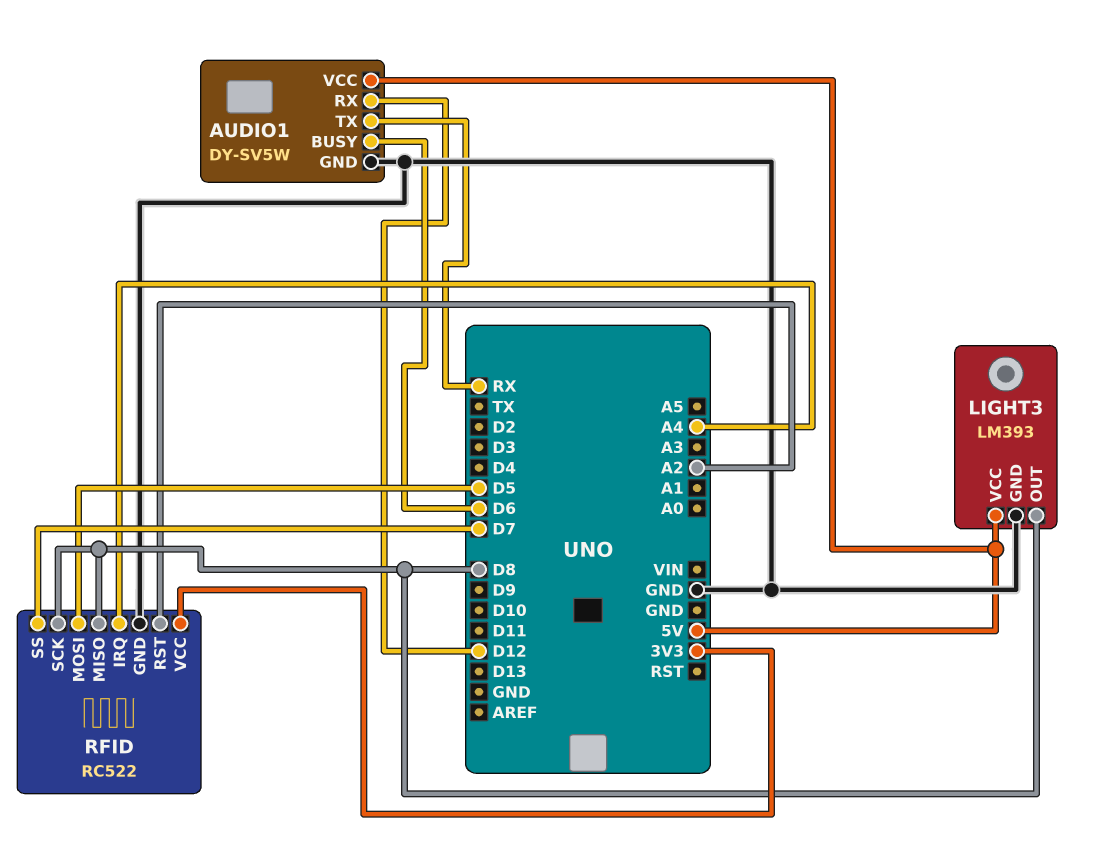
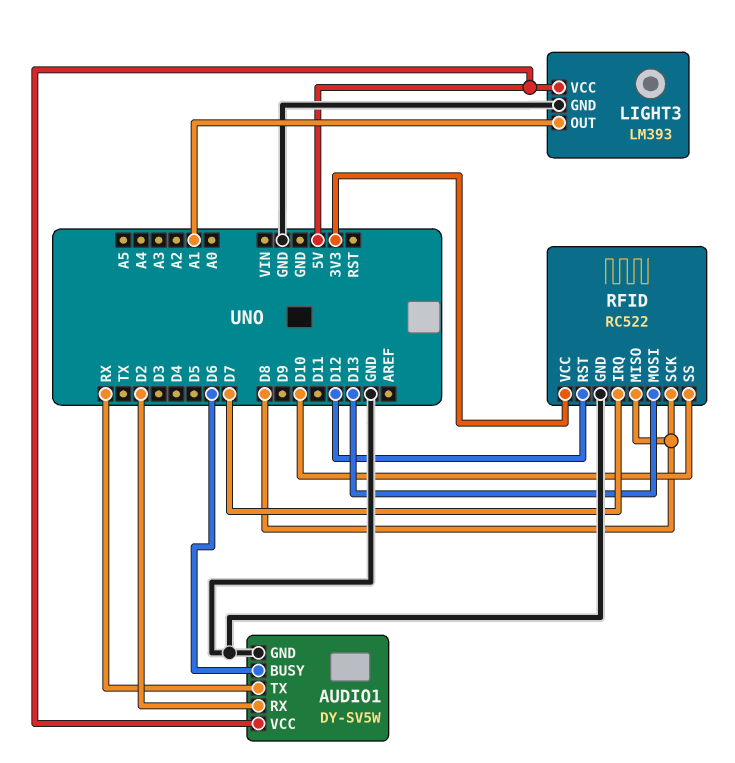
AUDIO1 pin RX: D12 -> D2
LIGHT3 pin OUT: D8 -> A1
RFID pin IRQ: A4 -> D7
RFID pin MOSI: D5 -> D13
RFID pin RST: A2 -> D12
RFID pin SS: D7 -> D10

